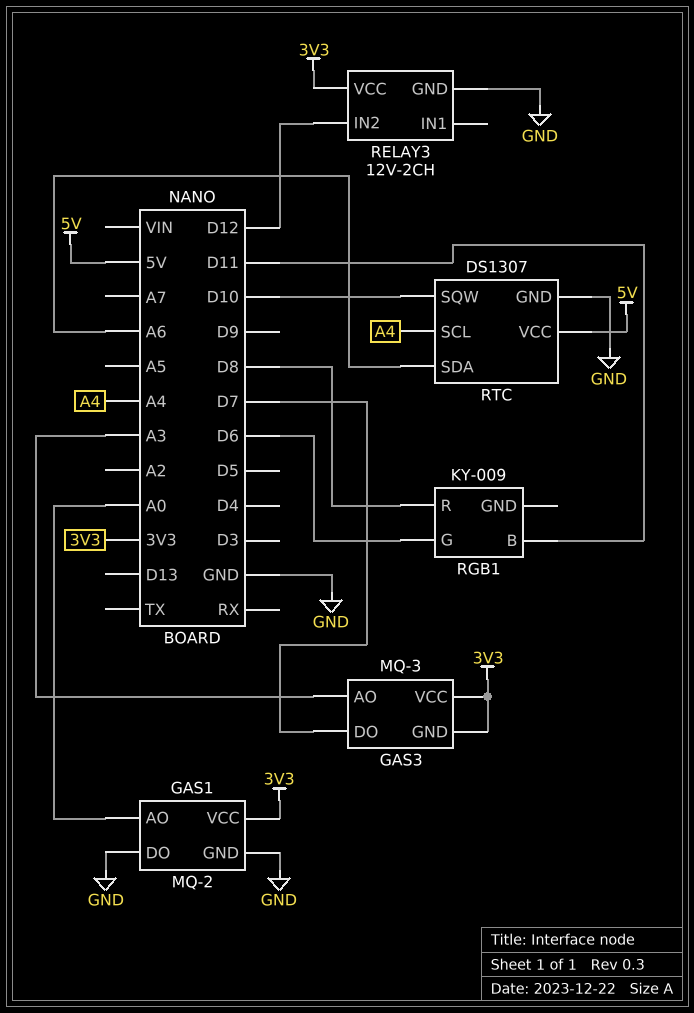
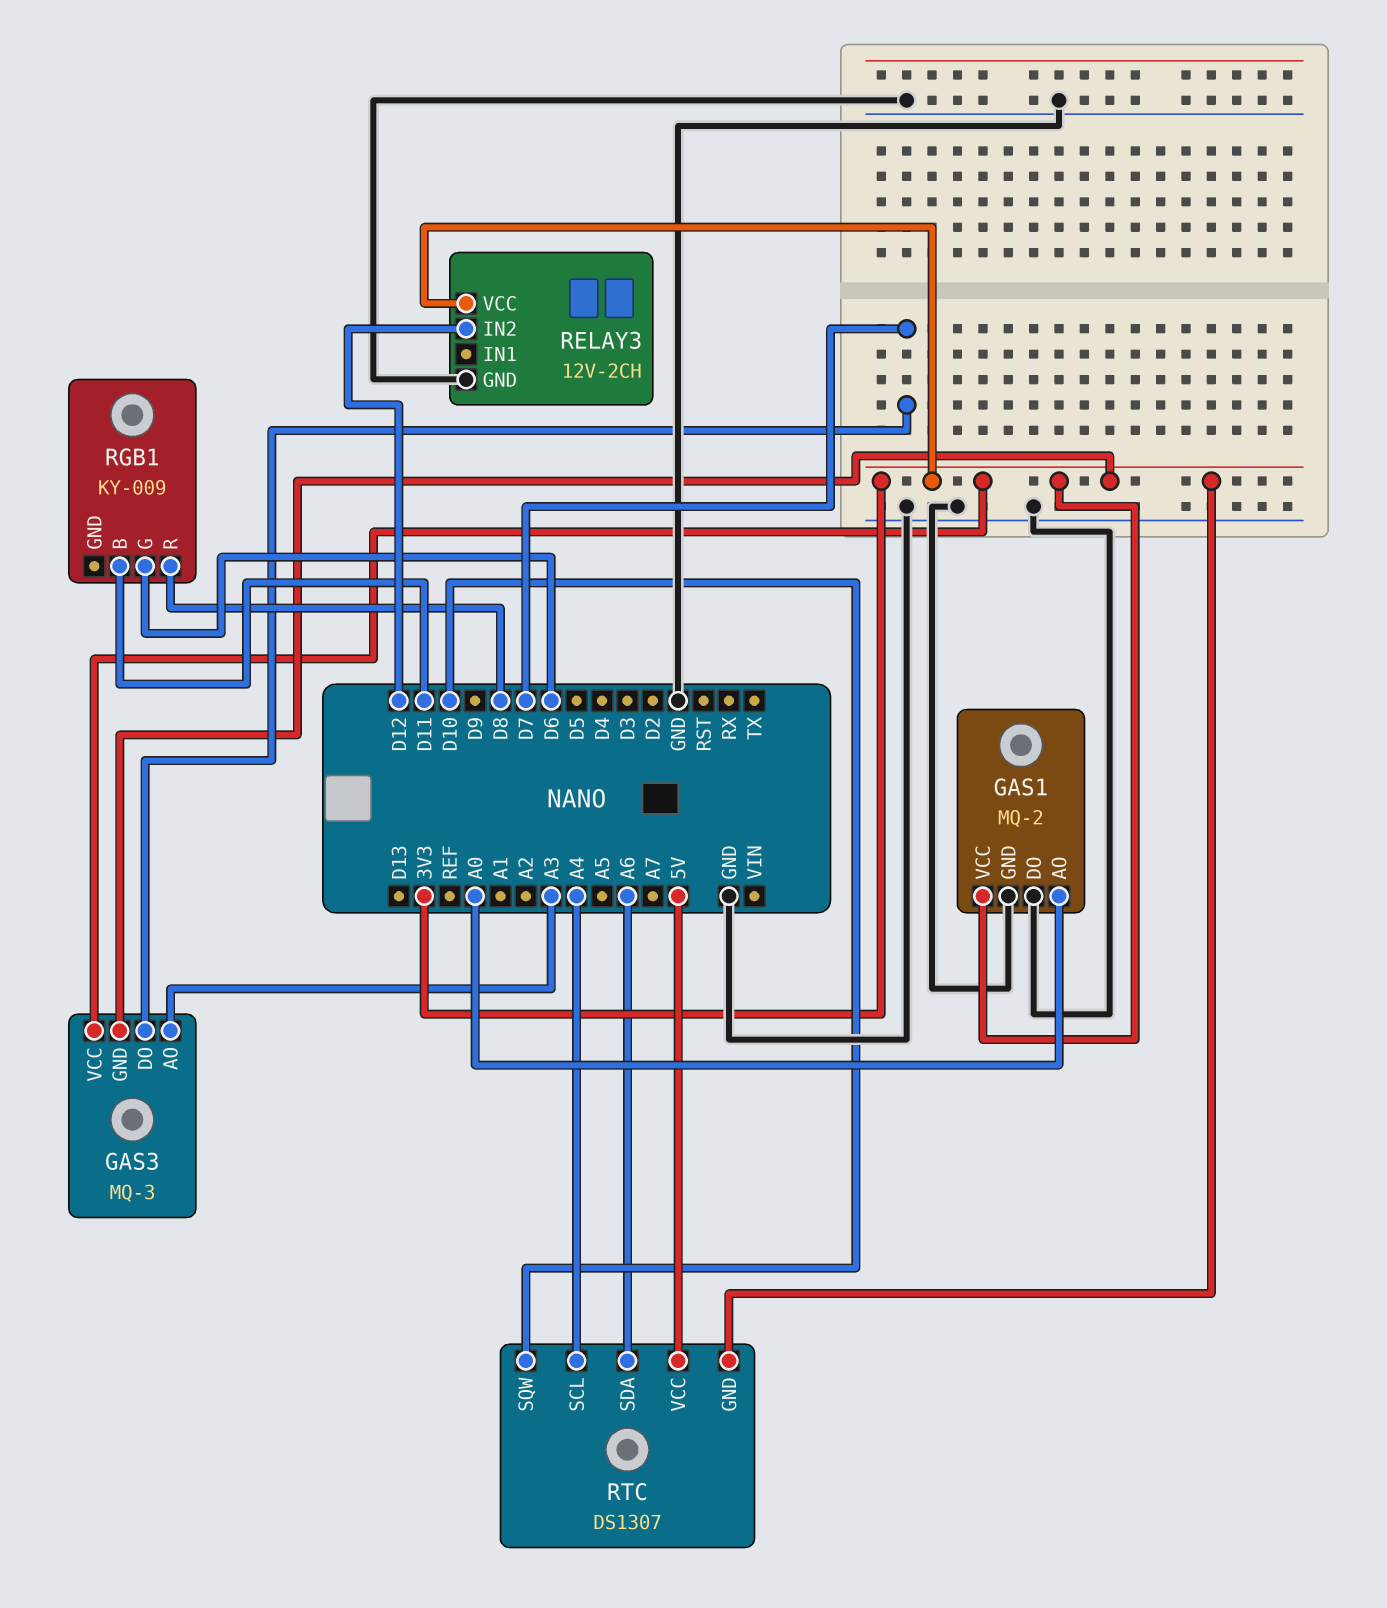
RTC pin GND: GND -> 3V3

